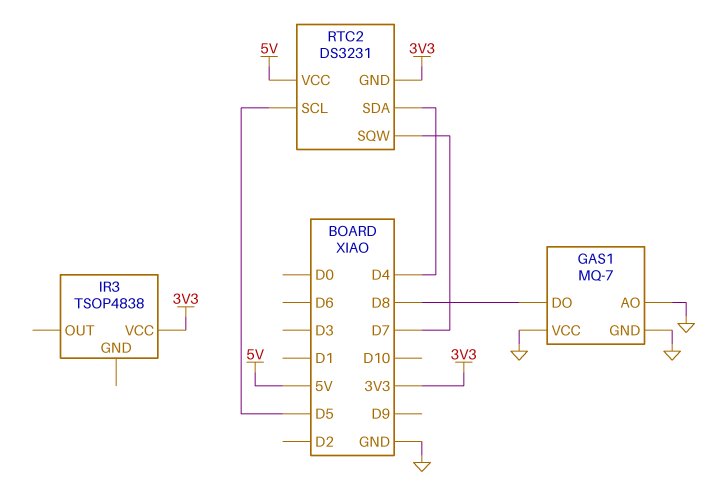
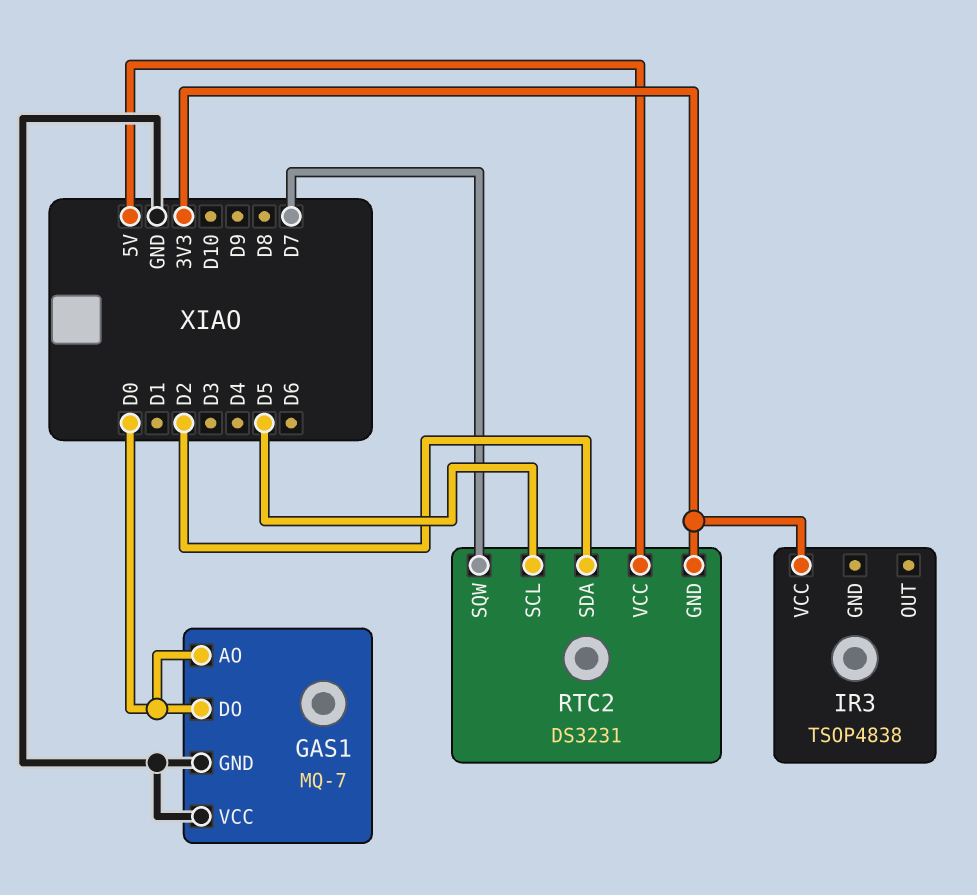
GAS1 pin AO: GND -> D0
GAS1 pin DO: D8 -> D0
RTC2 pin SDA: D4 -> D2

